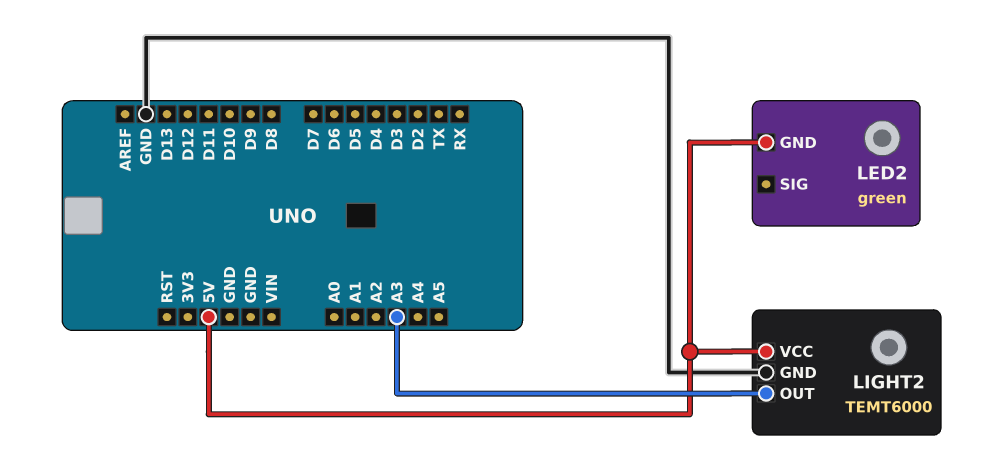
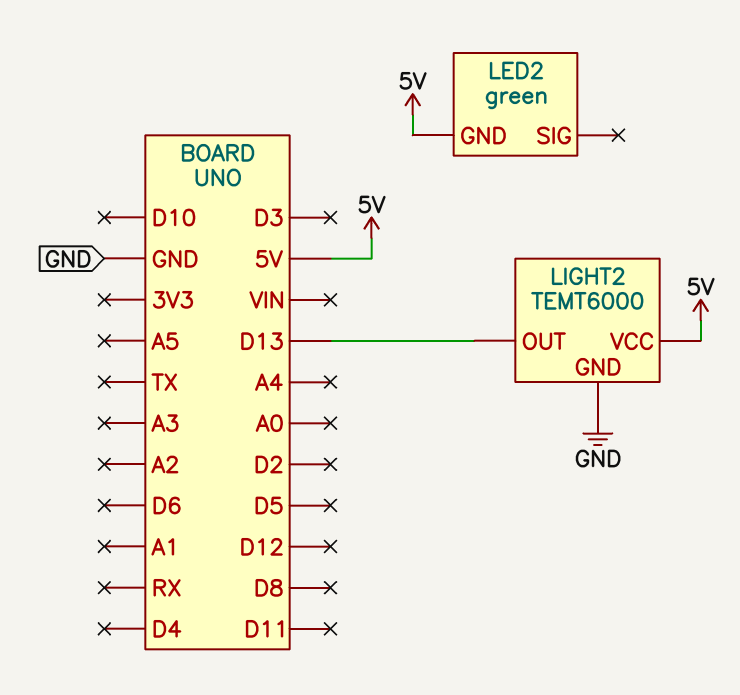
LIGHT2 pin OUT: A3 -> D13

